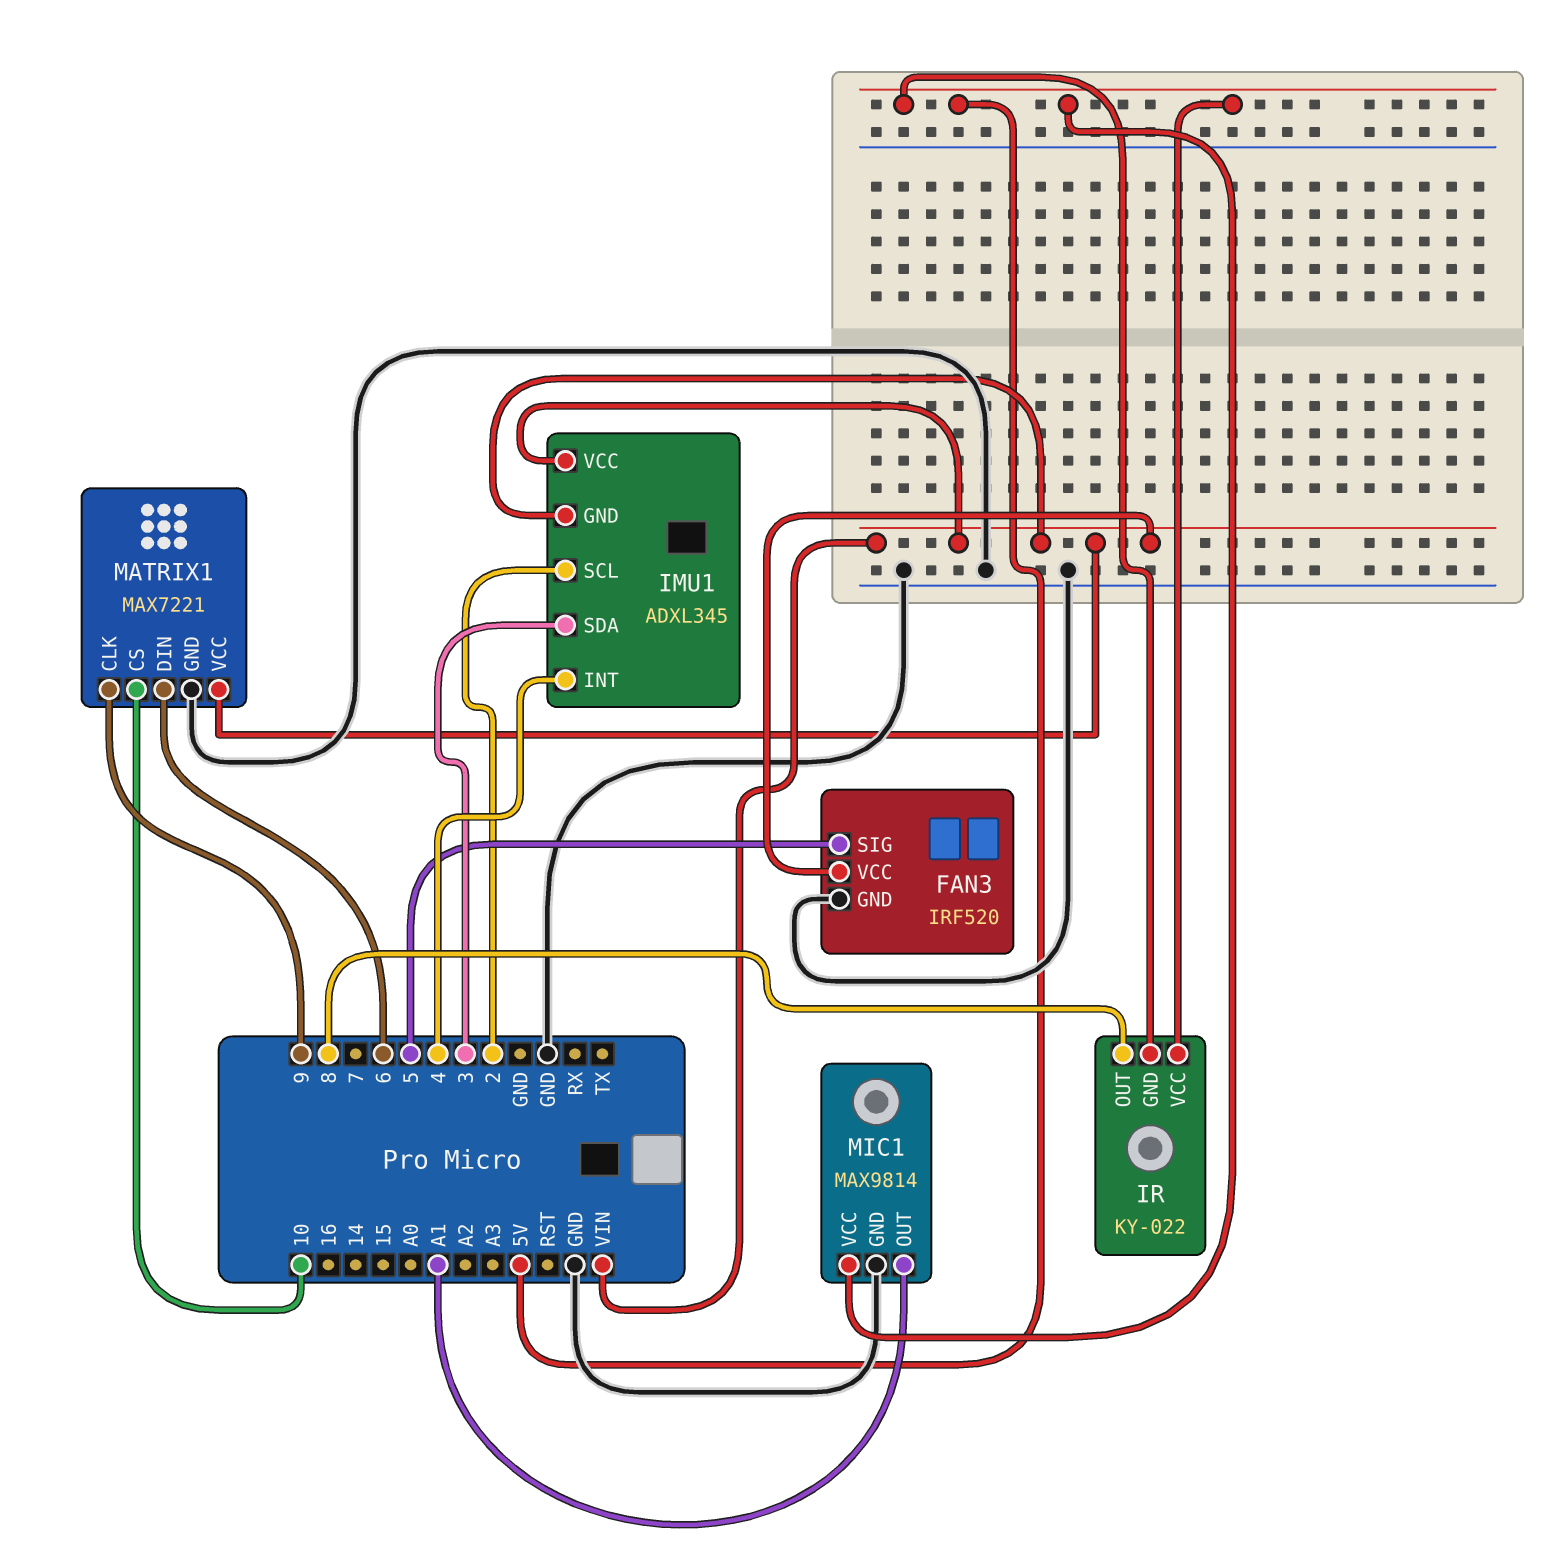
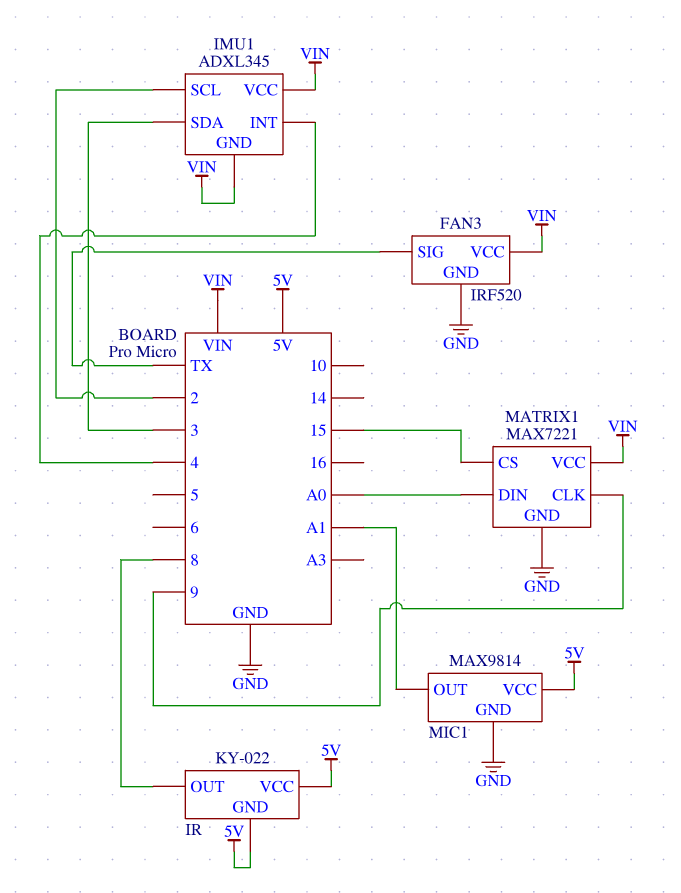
FAN3 pin SIG: 5 -> TX
MATRIX1 pin CS: 10 -> 15
MATRIX1 pin DIN: 6 -> A0

